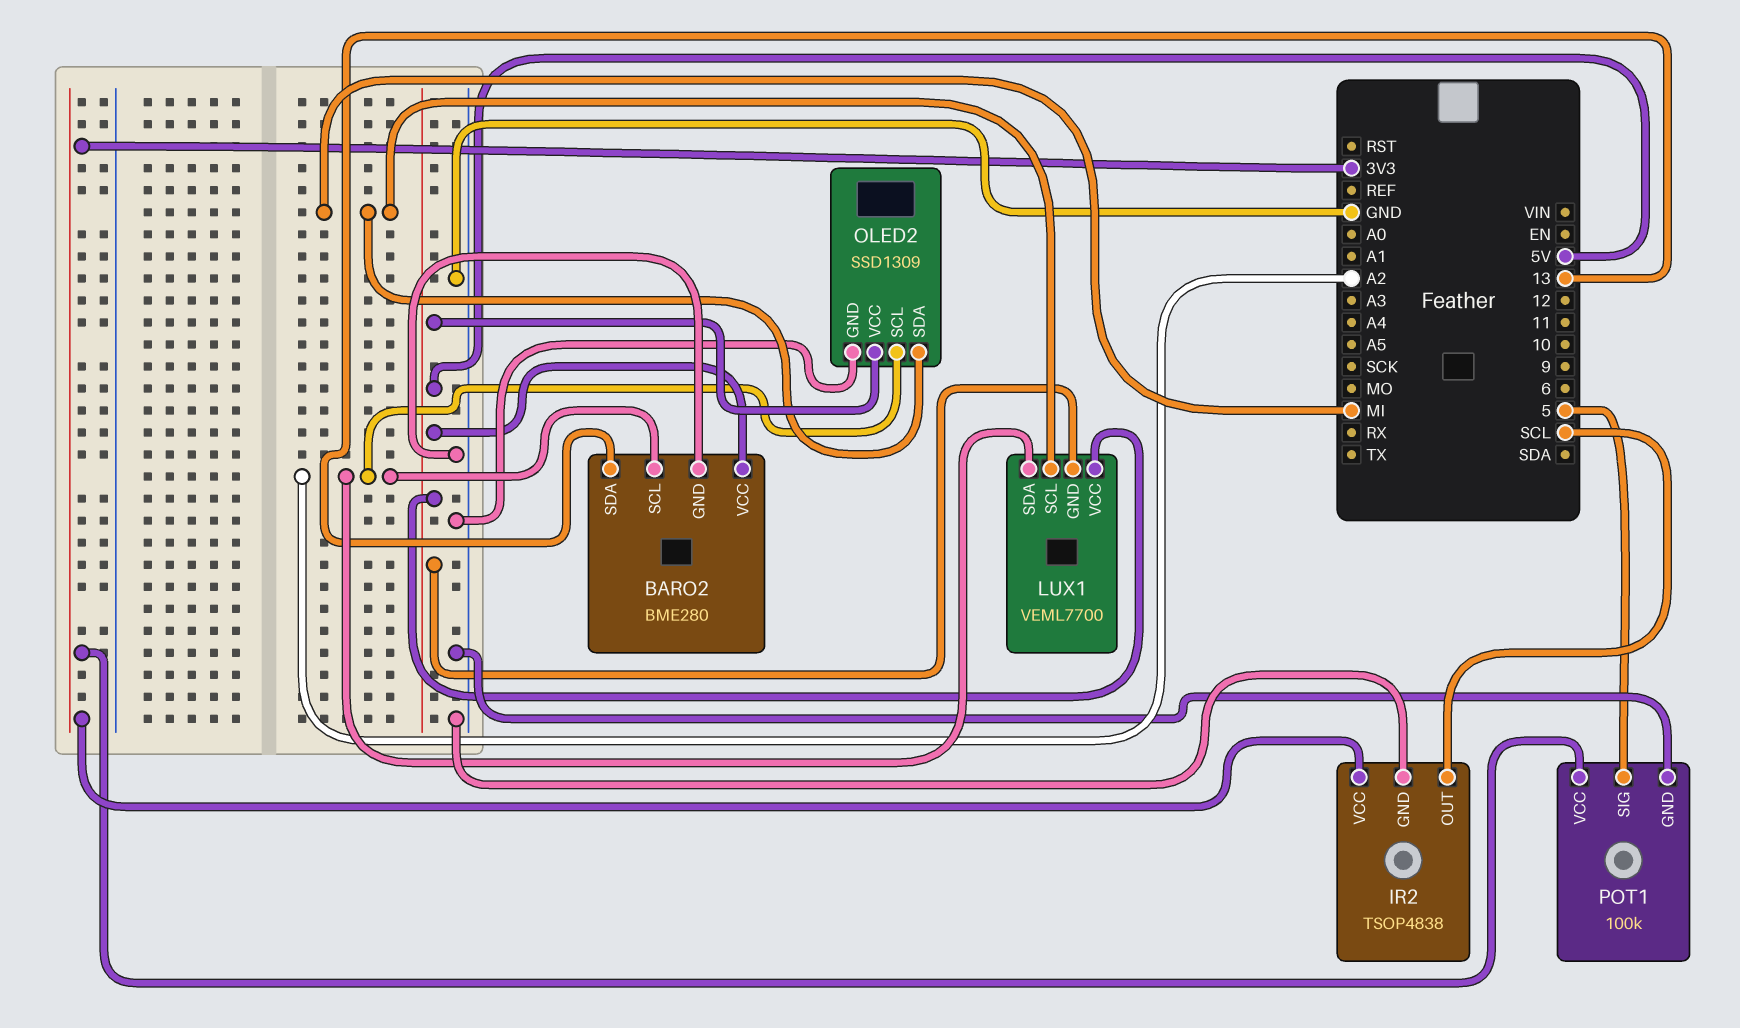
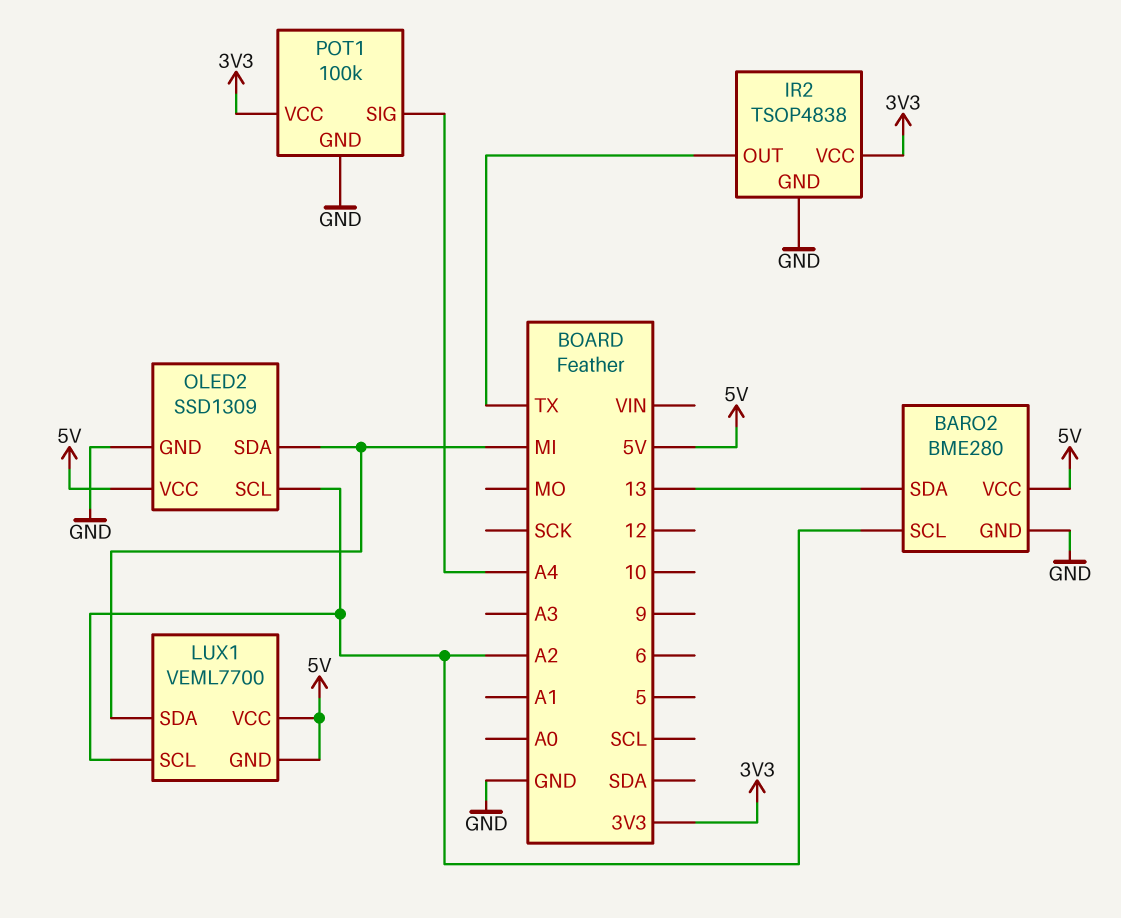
IR2 pin OUT: SCL -> TX
LUX1 pin SCL: MI -> A2
LUX1 pin SDA: A2 -> MI
POT1 pin SIG: 5 -> A4

